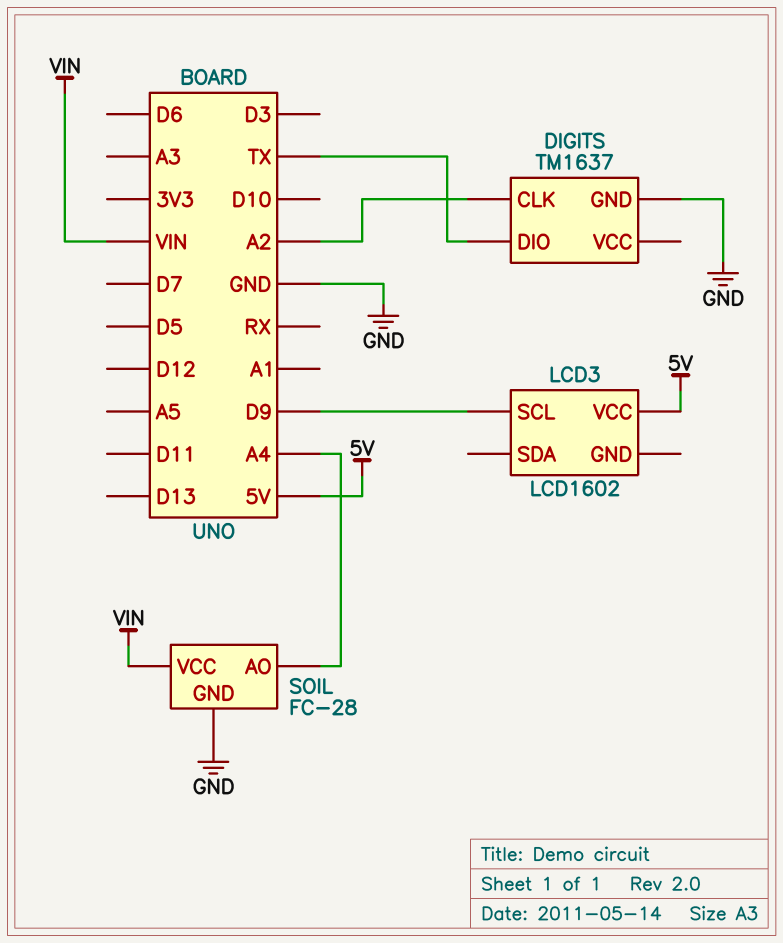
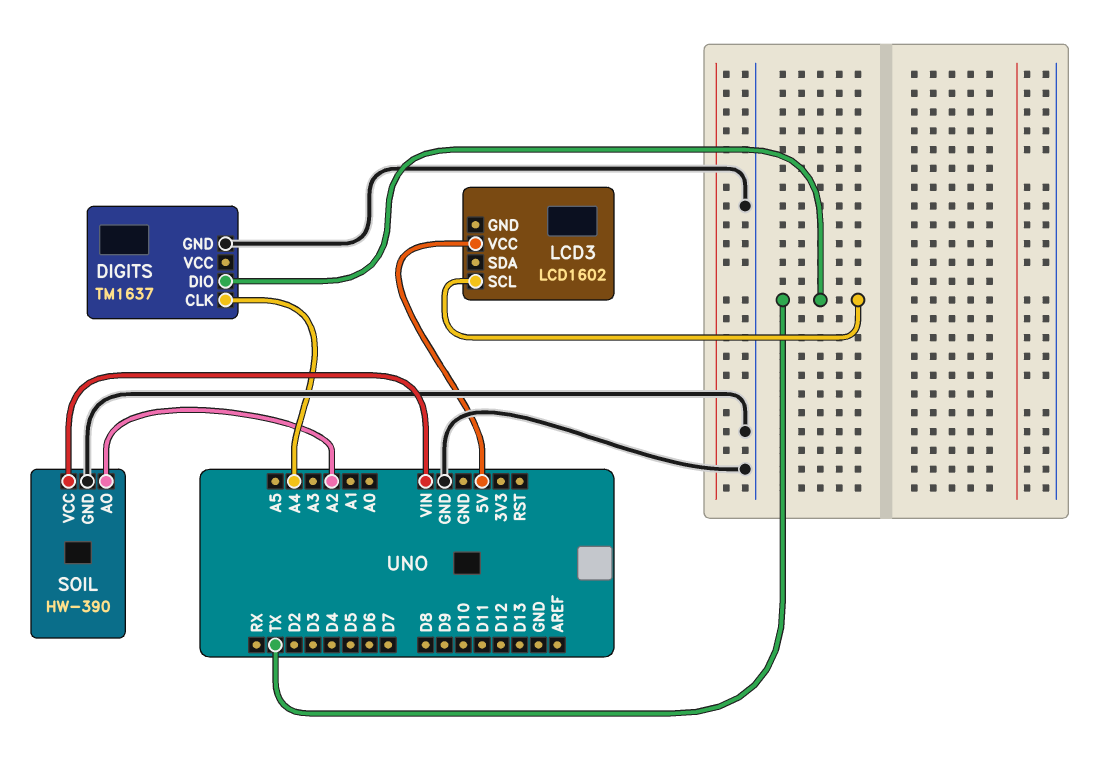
DIGITS pin CLK: A2 -> A4
LCD3 pin SCL: D9 -> TX
SOIL: FC-28 -> HW-390
SOIL pin AO: A4 -> A2

